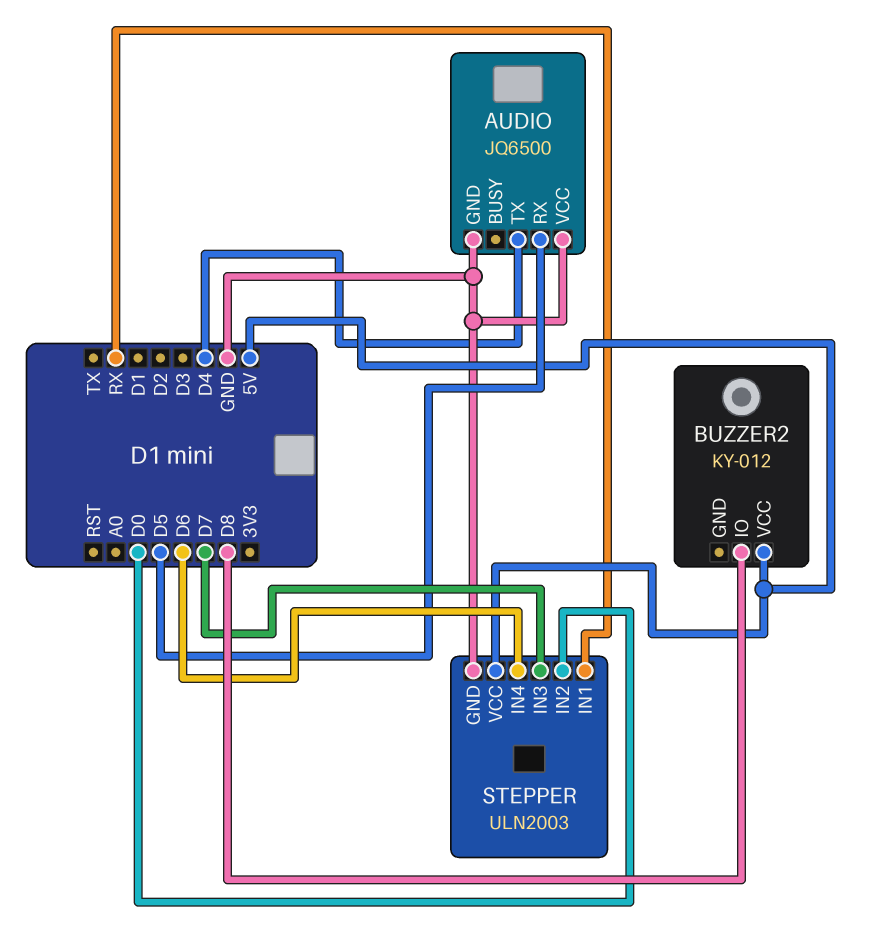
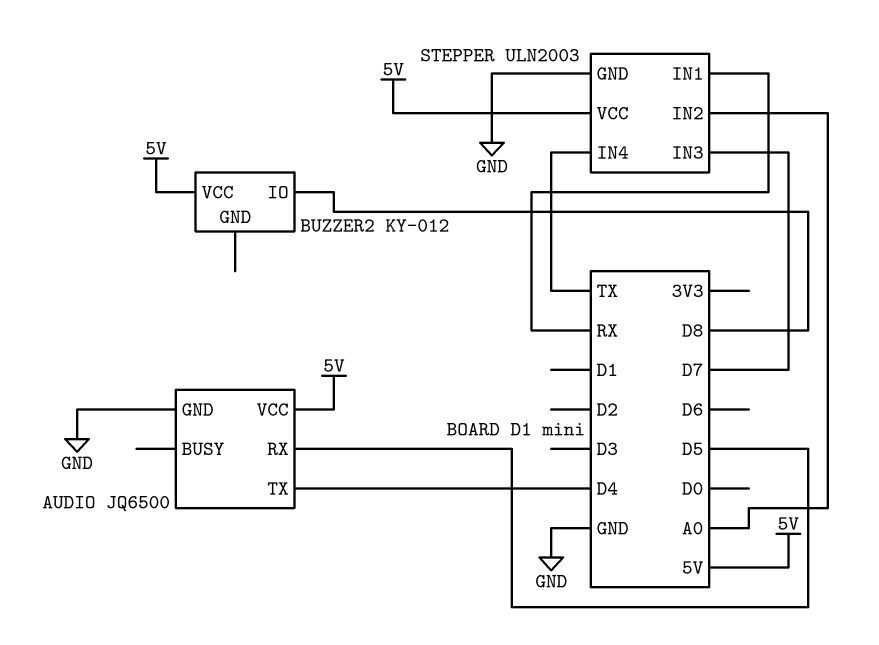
AUDIO pin VCC: GND -> 5V
STEPPER pin IN2: D0 -> A0
STEPPER pin IN4: D6 -> TX

